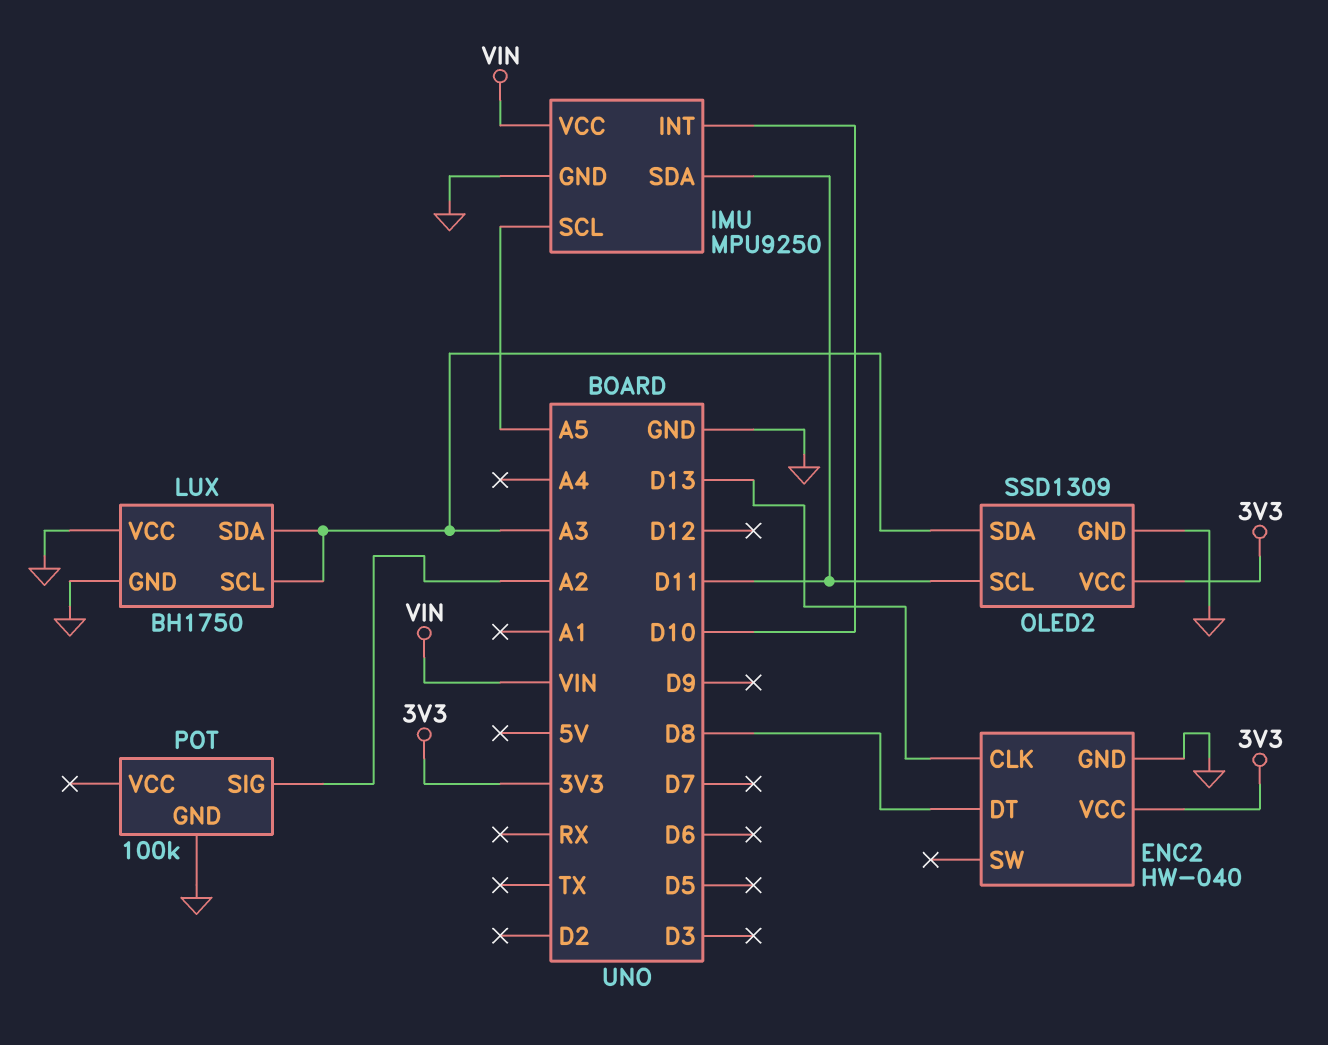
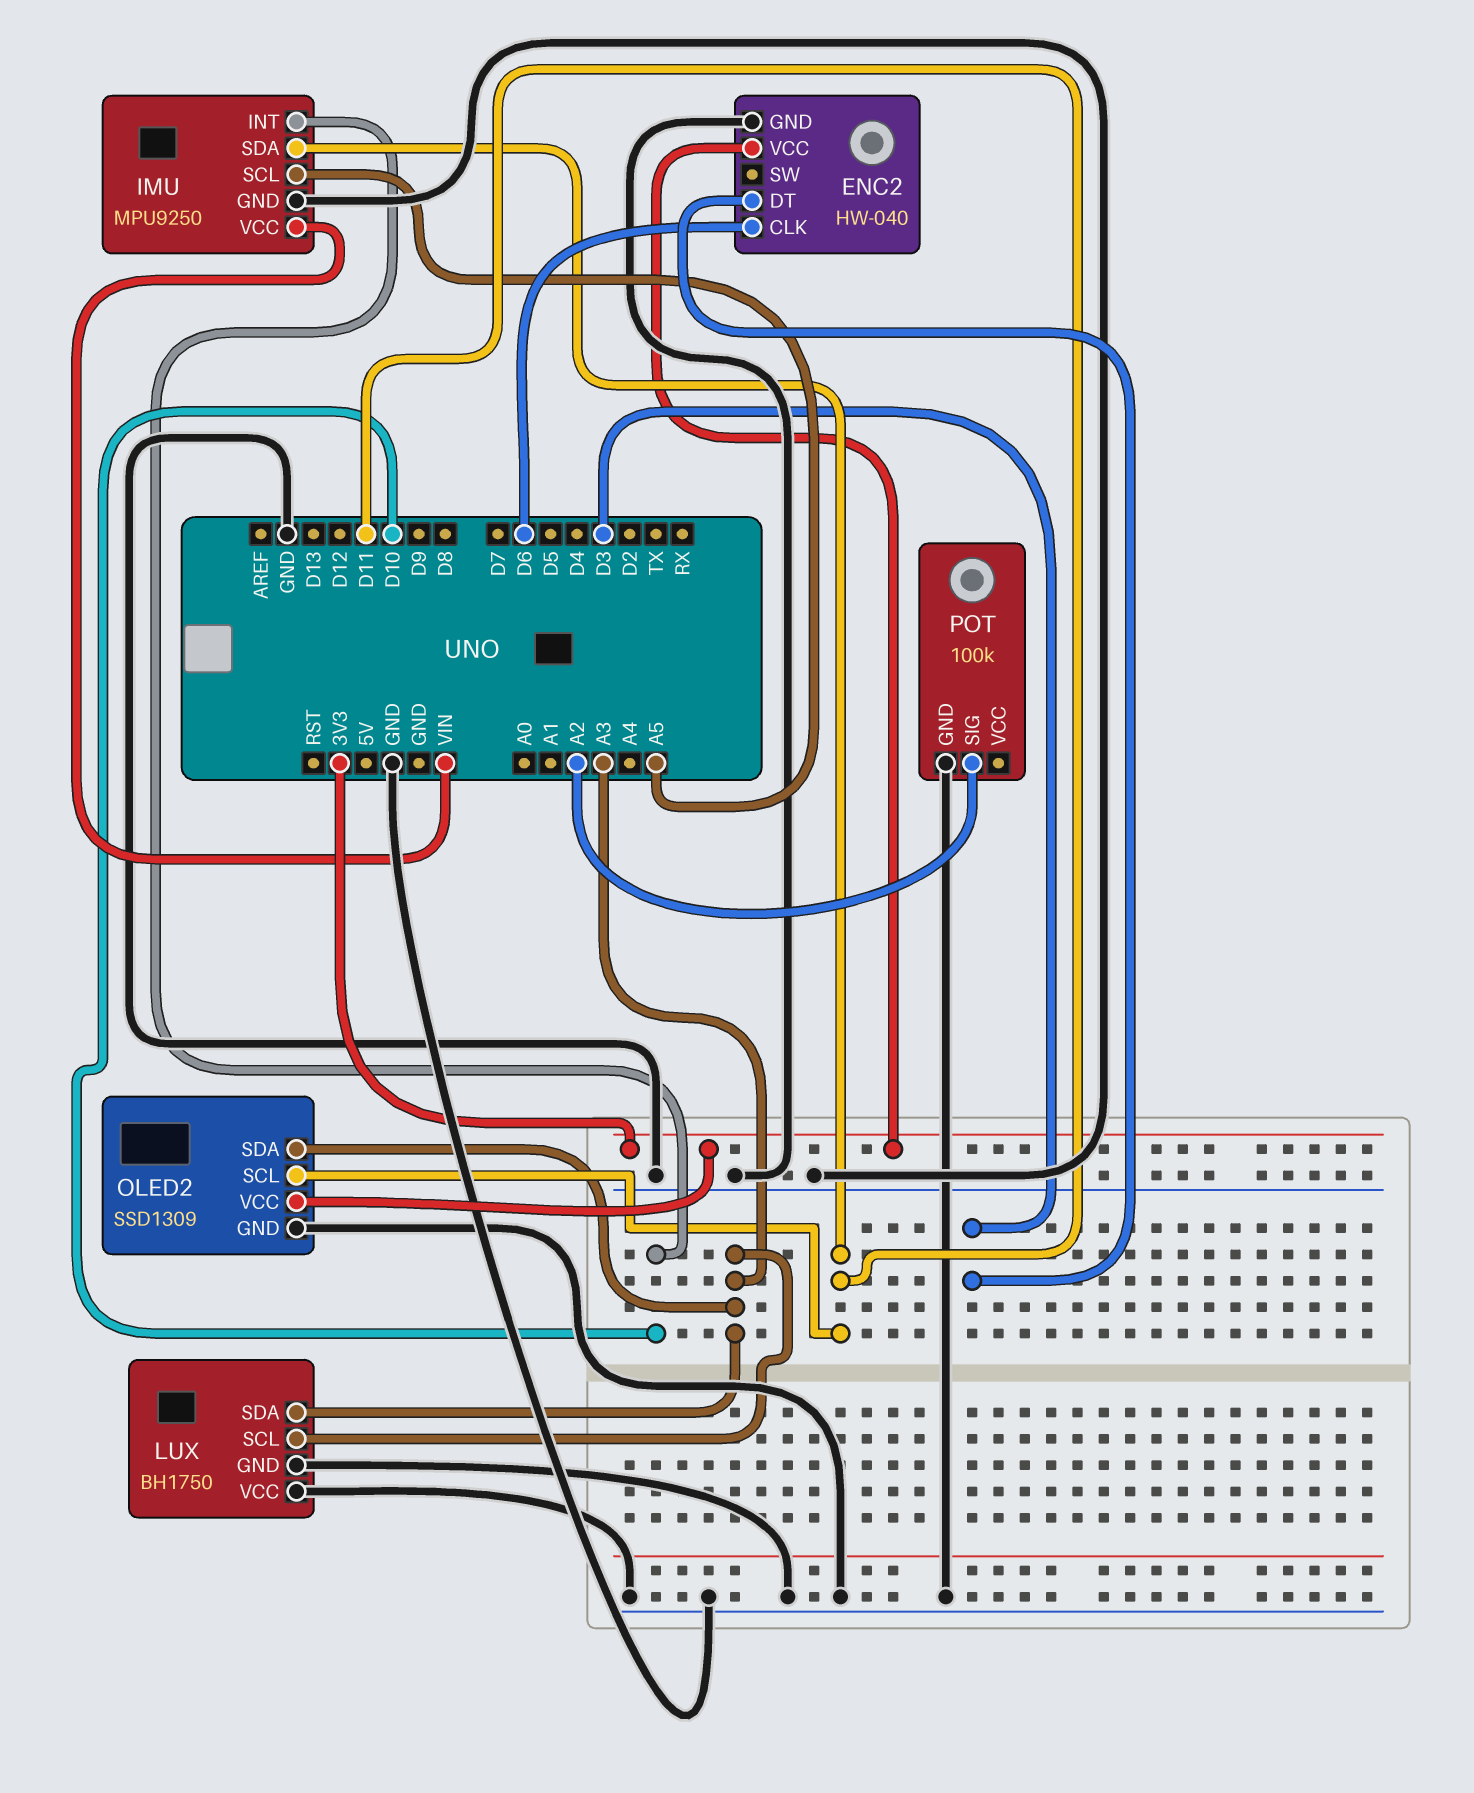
ENC2 pin CLK: D13 -> D6
ENC2 pin DT: D8 -> D3

